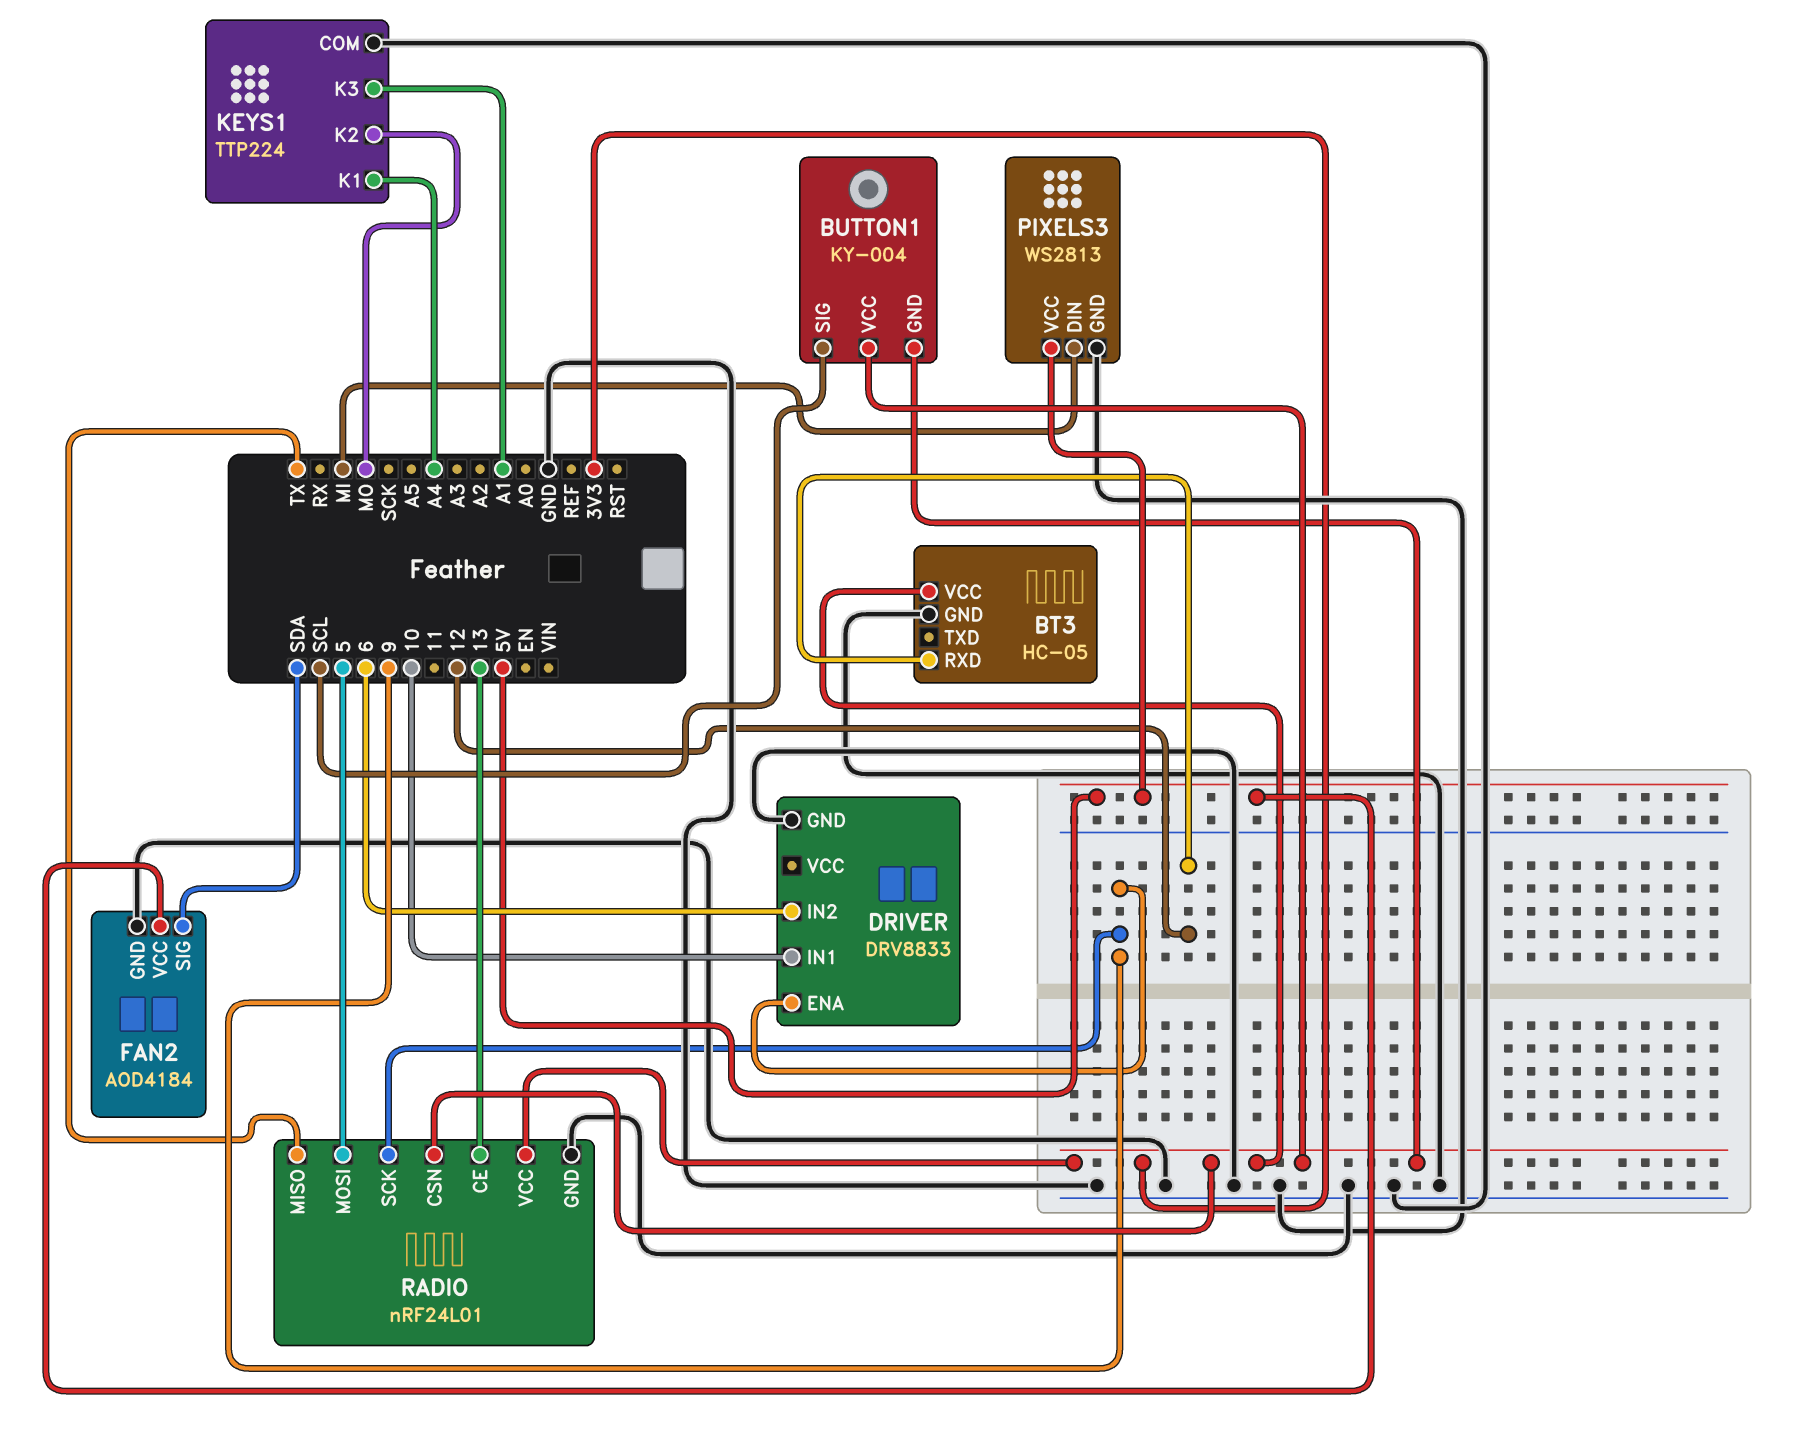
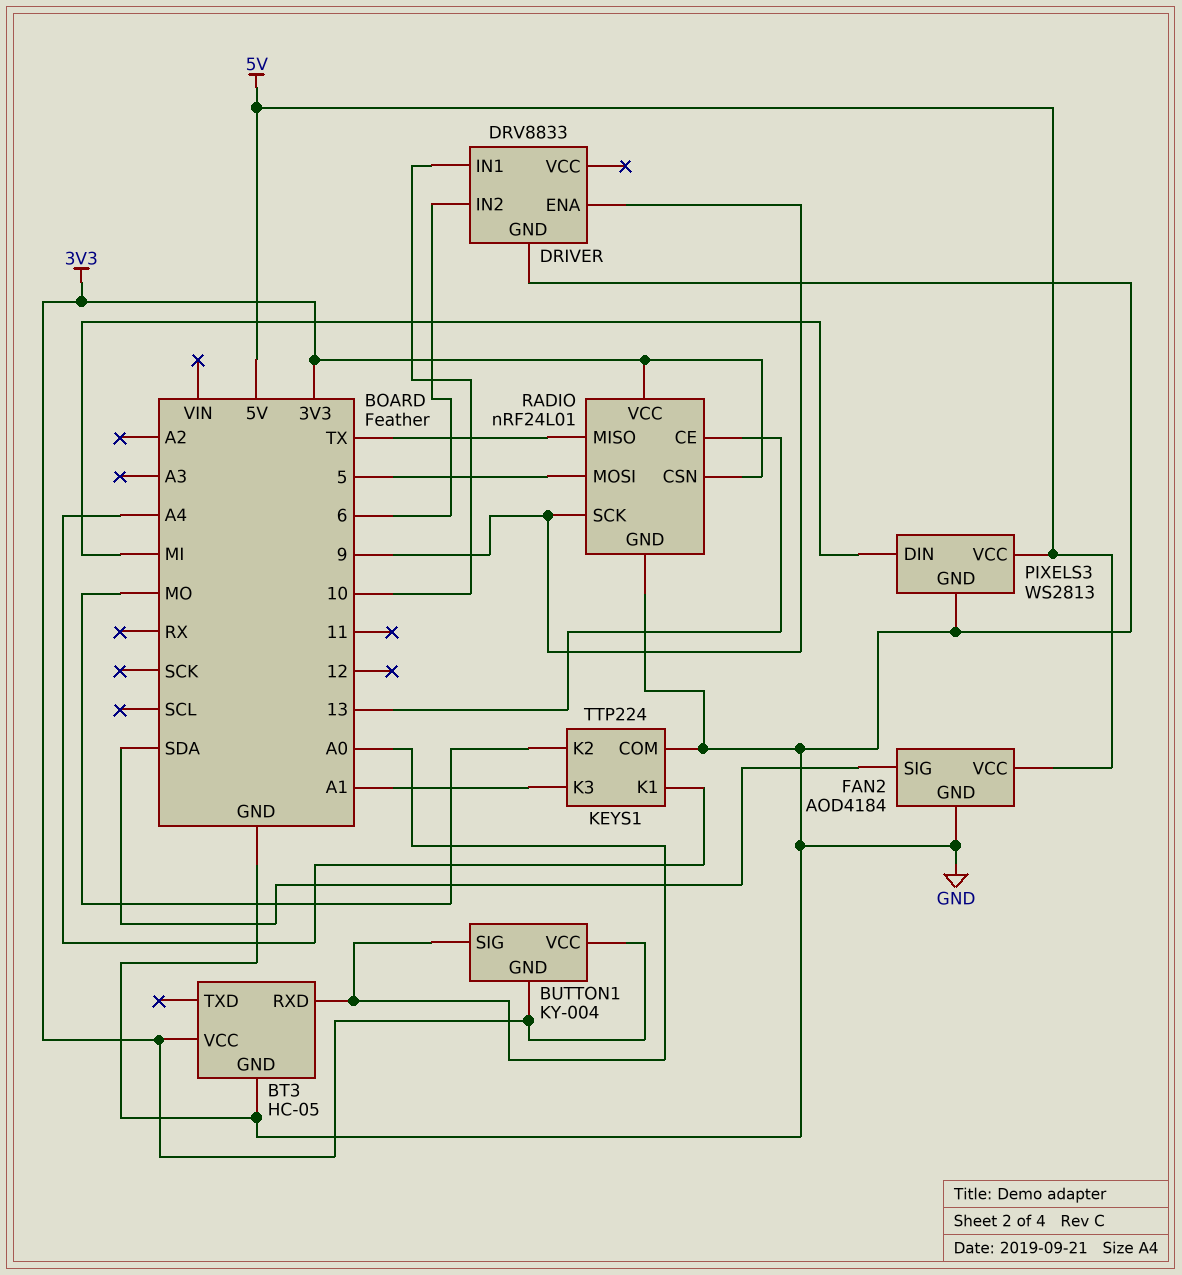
BT3 pin RXD: 12 -> A0
BUTTON1 pin SIG: SCL -> A0

